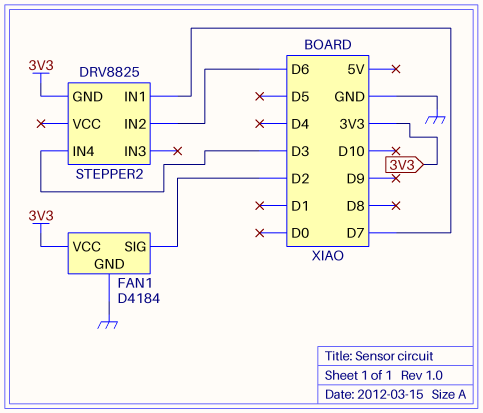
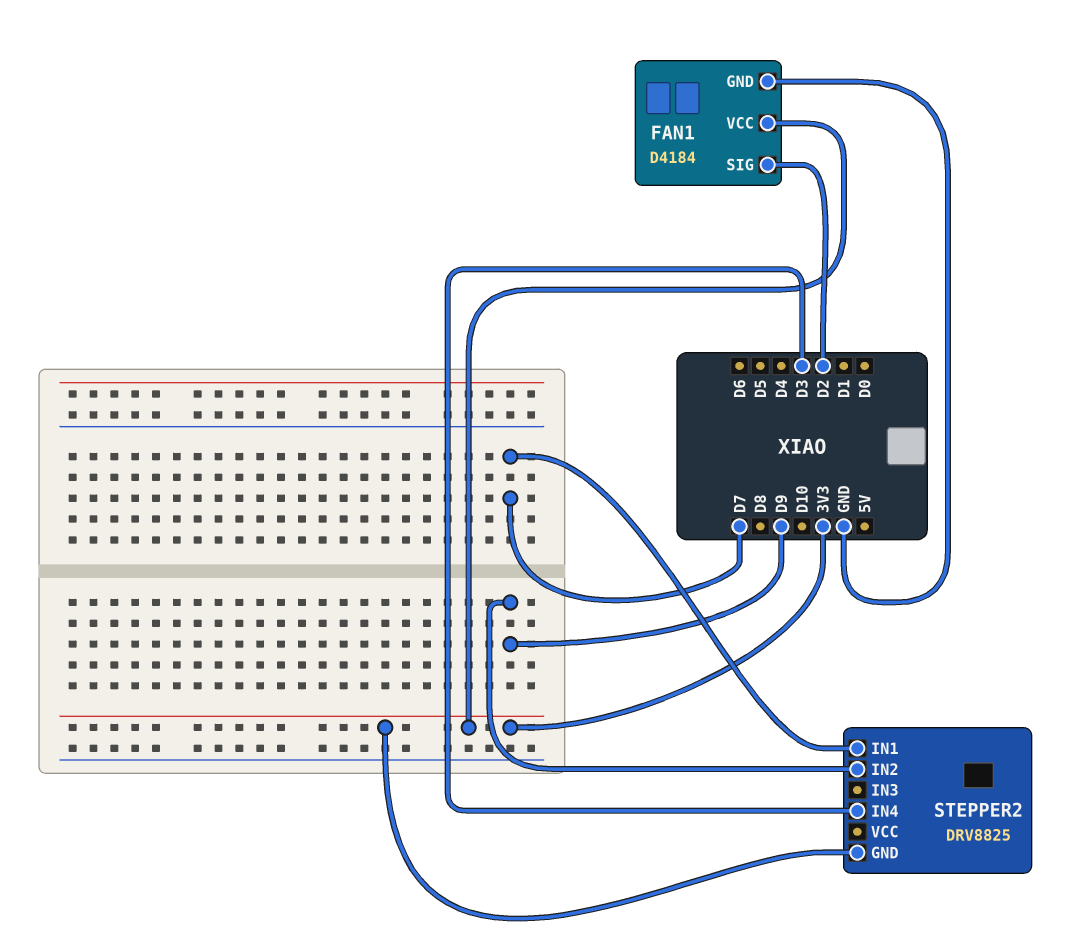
STEPPER2 pin IN2: D6 -> D9

